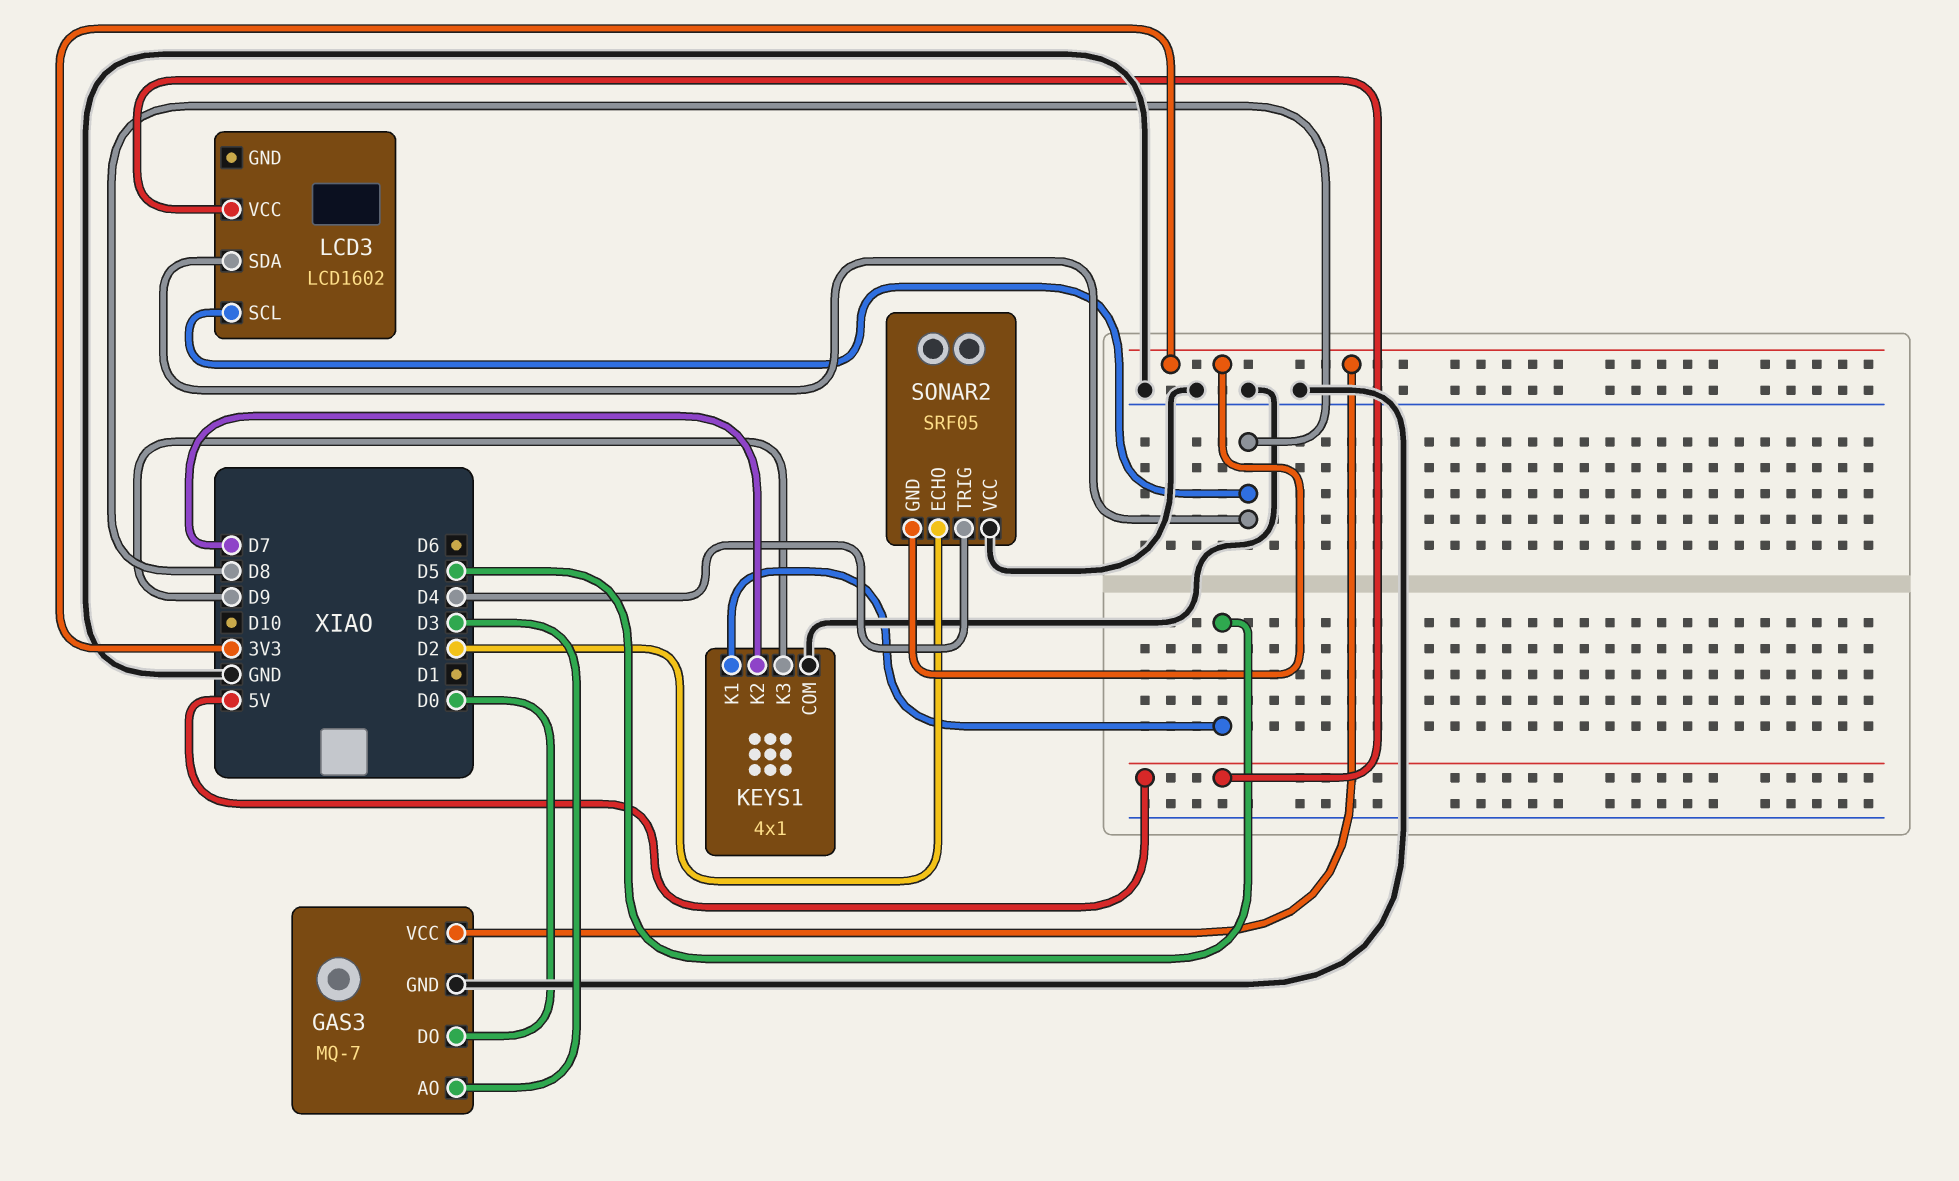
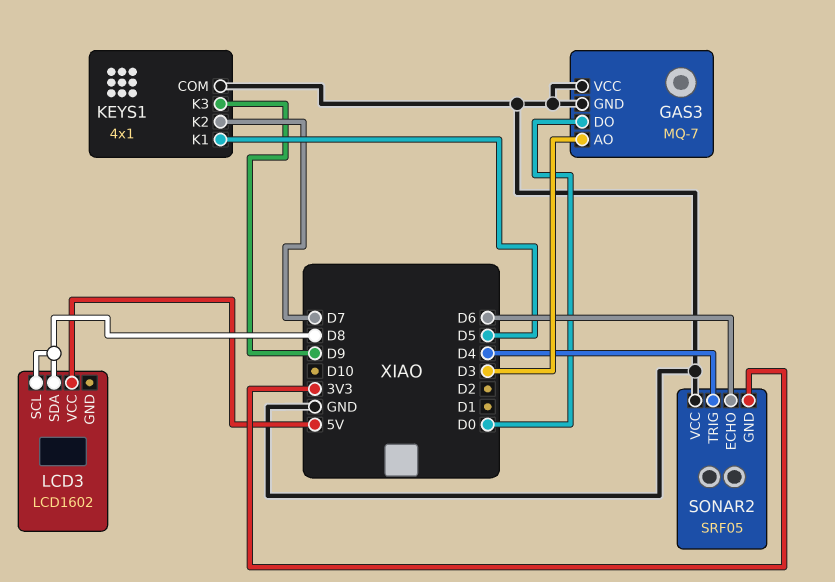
GAS3 pin VCC: 3V3 -> GND
SONAR2 pin ECHO: D2 -> D6

